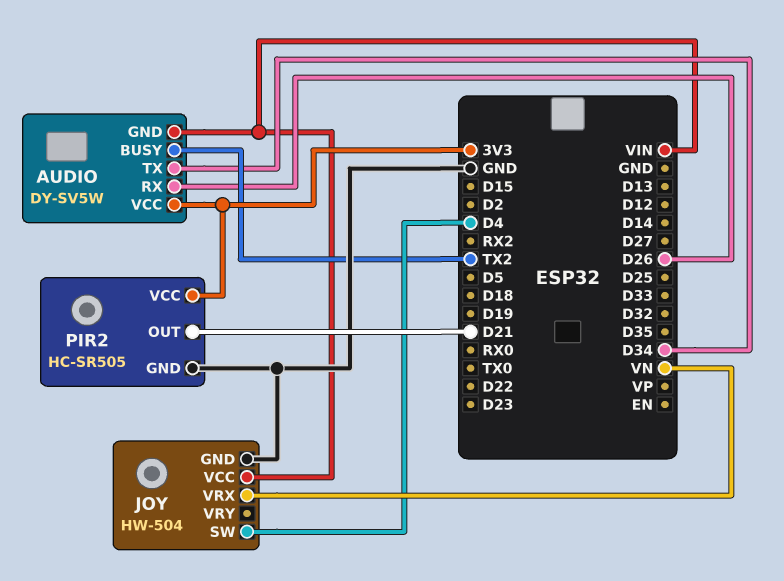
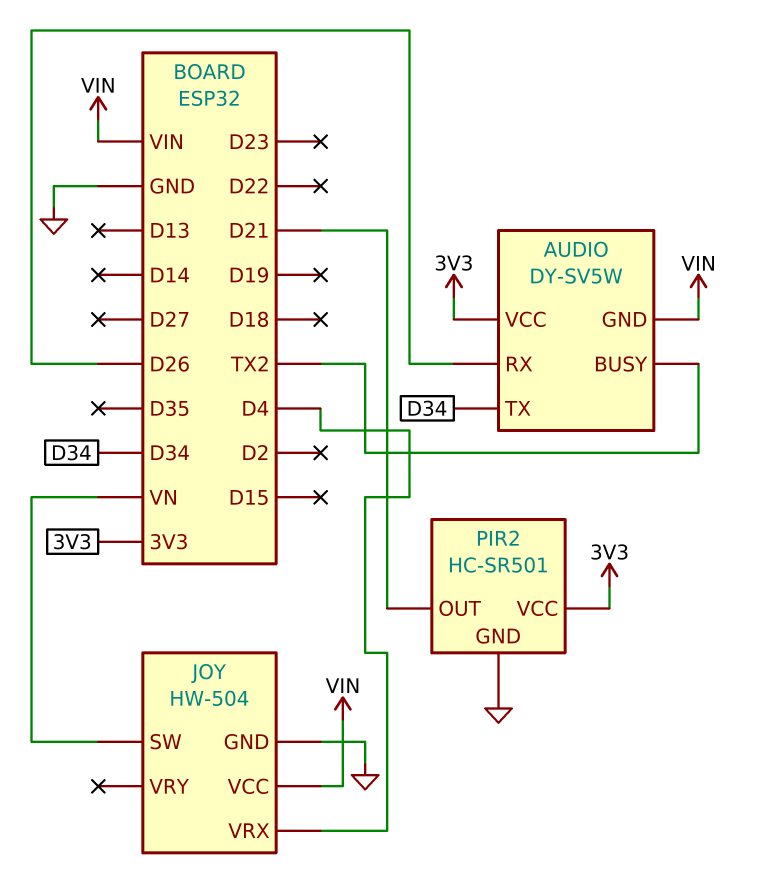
JOY pin SW: D4 -> VN
JOY pin VRX: VN -> D4
PIR2: HC-SR505 -> HC-SR501

